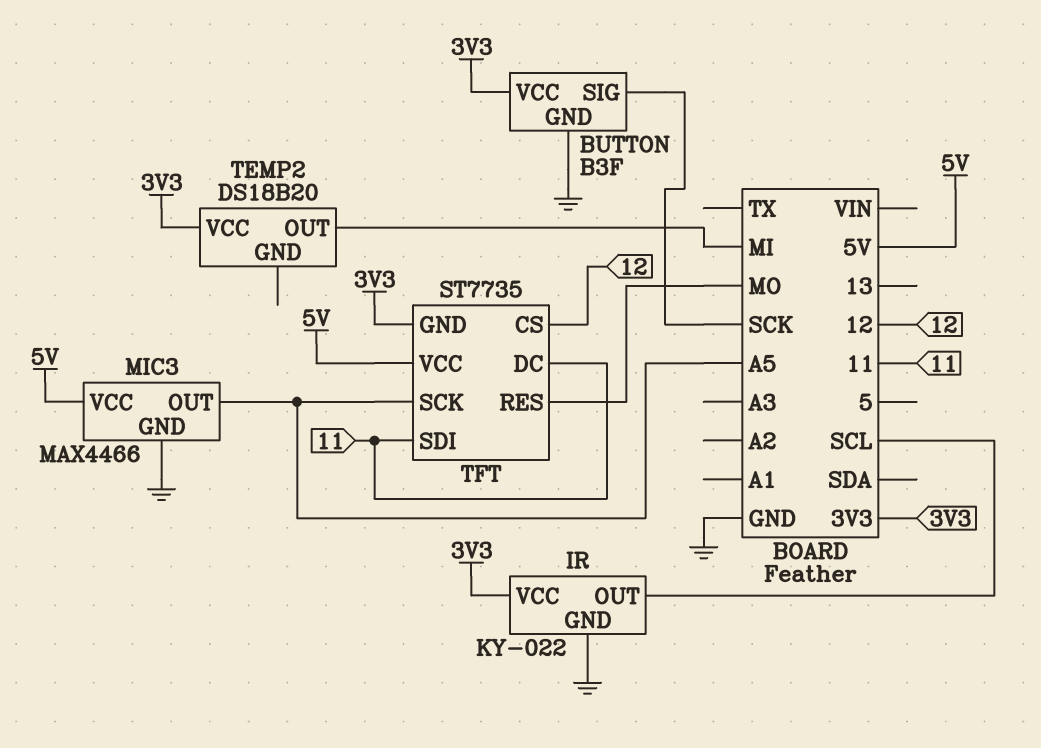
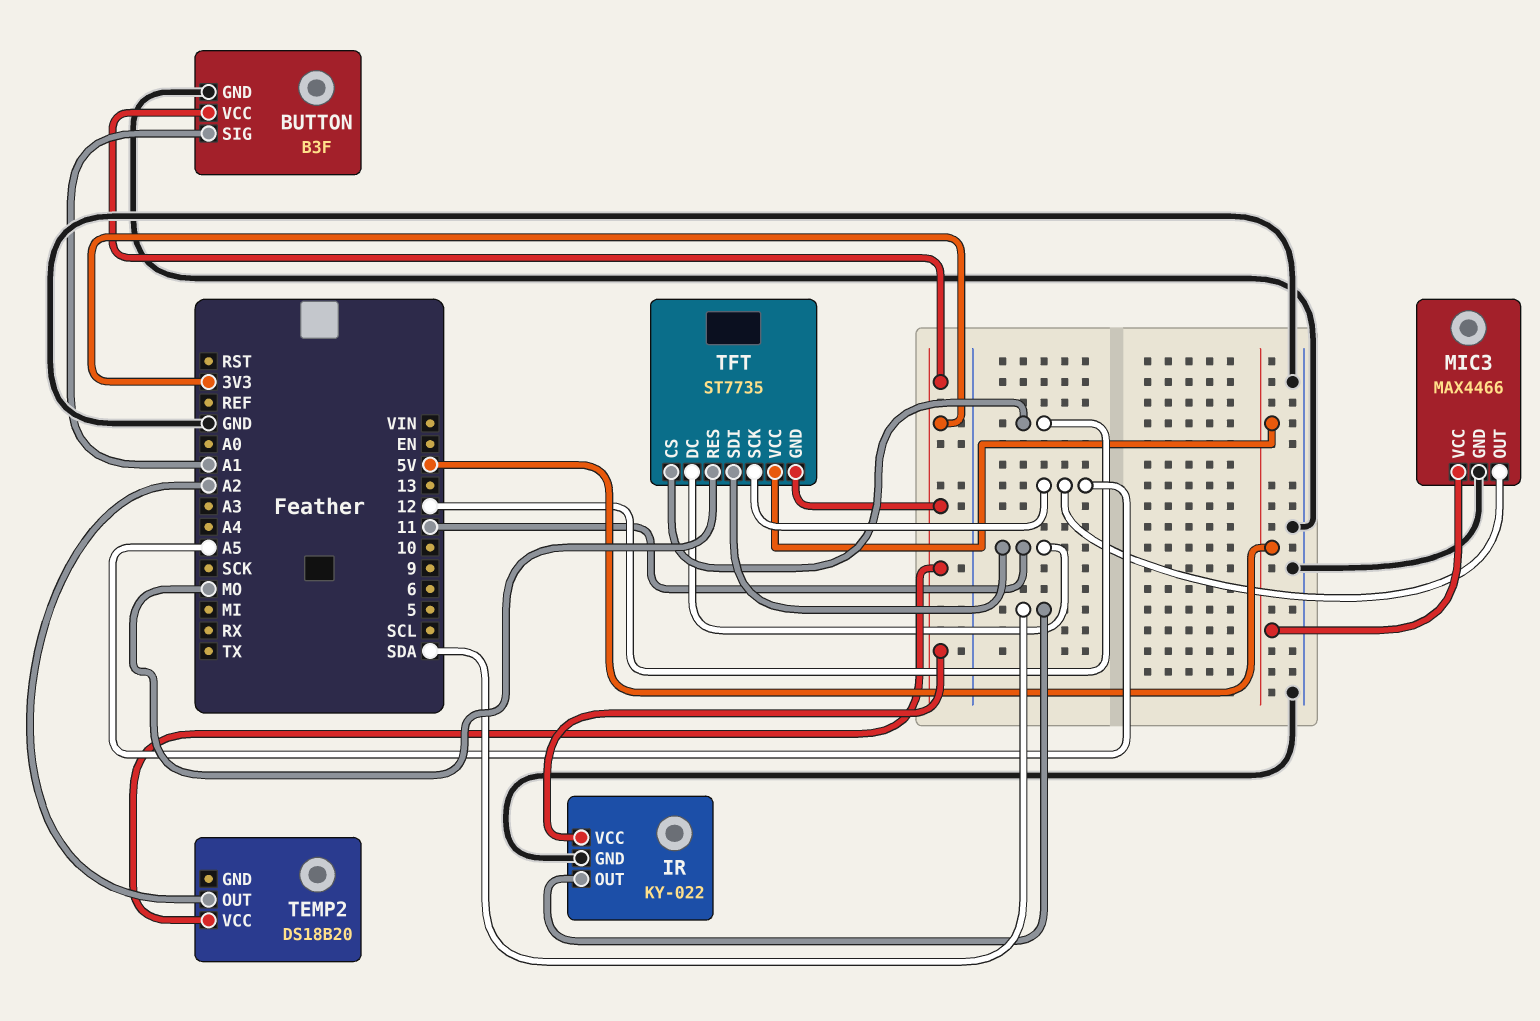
BUTTON pin SIG: SCK -> A1
IR pin OUT: SCL -> SDA
TEMP2 pin OUT: MI -> A2

